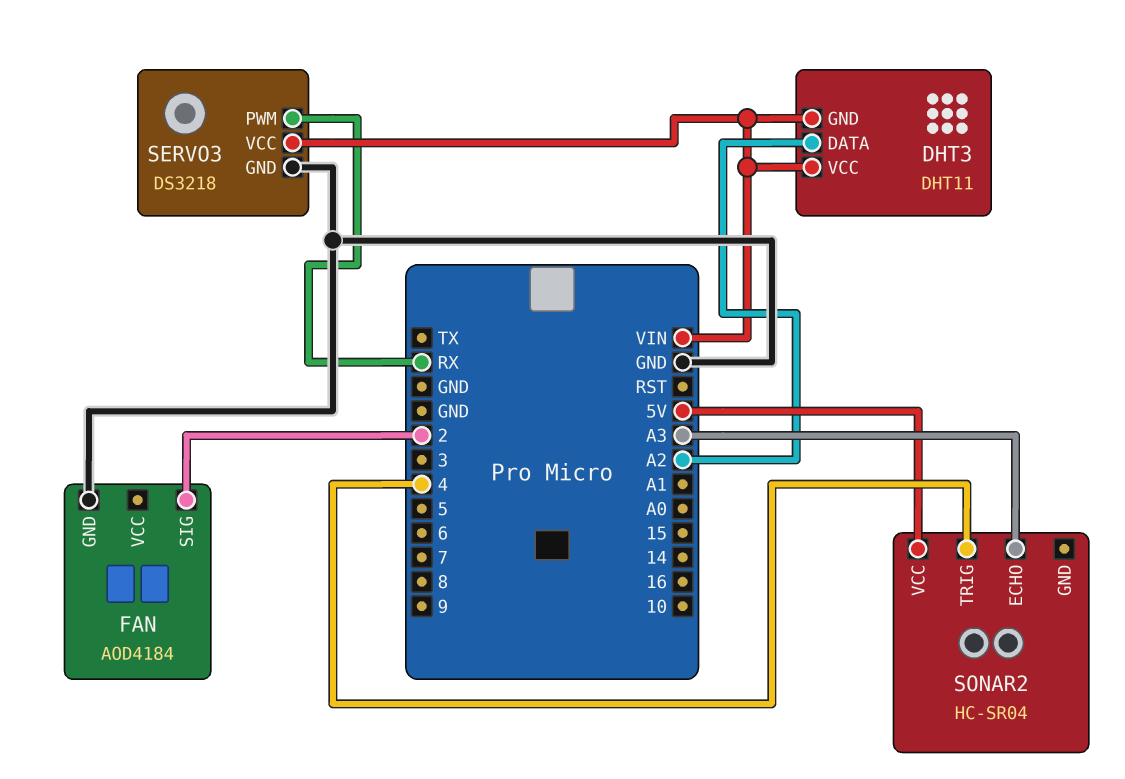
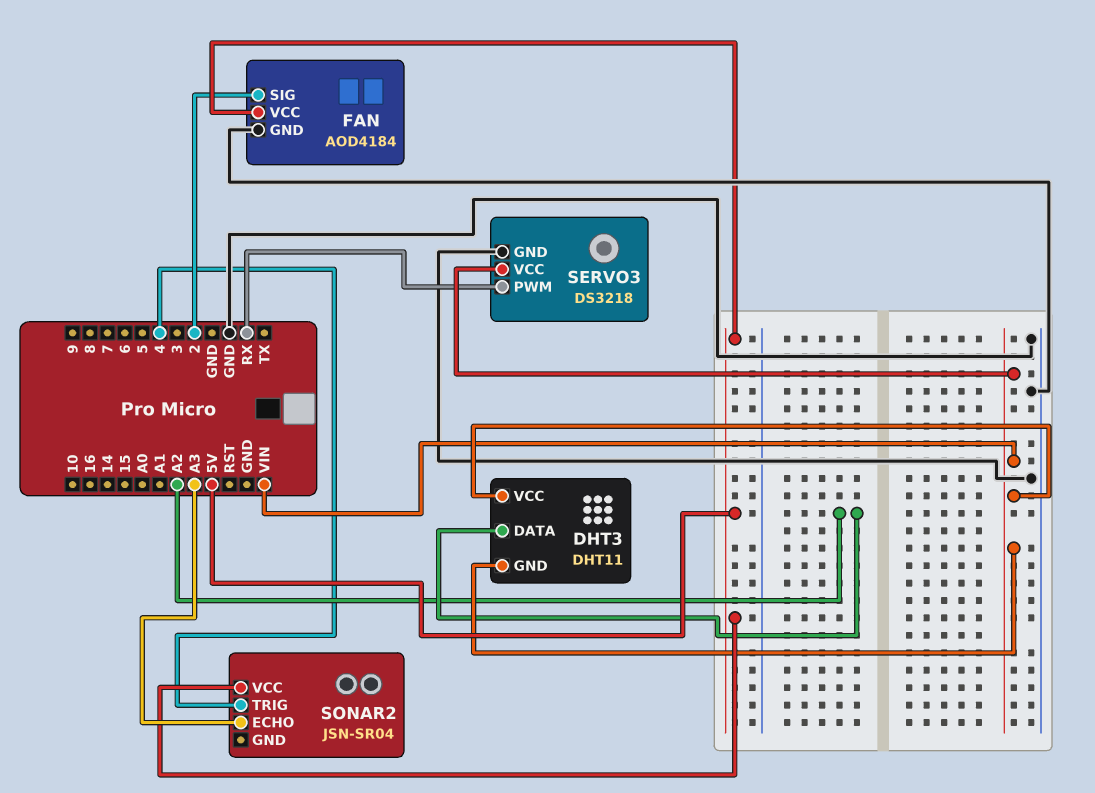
FAN pin VCC: none -> 5V
SONAR2: HC-SR04 -> JSN-SR04

